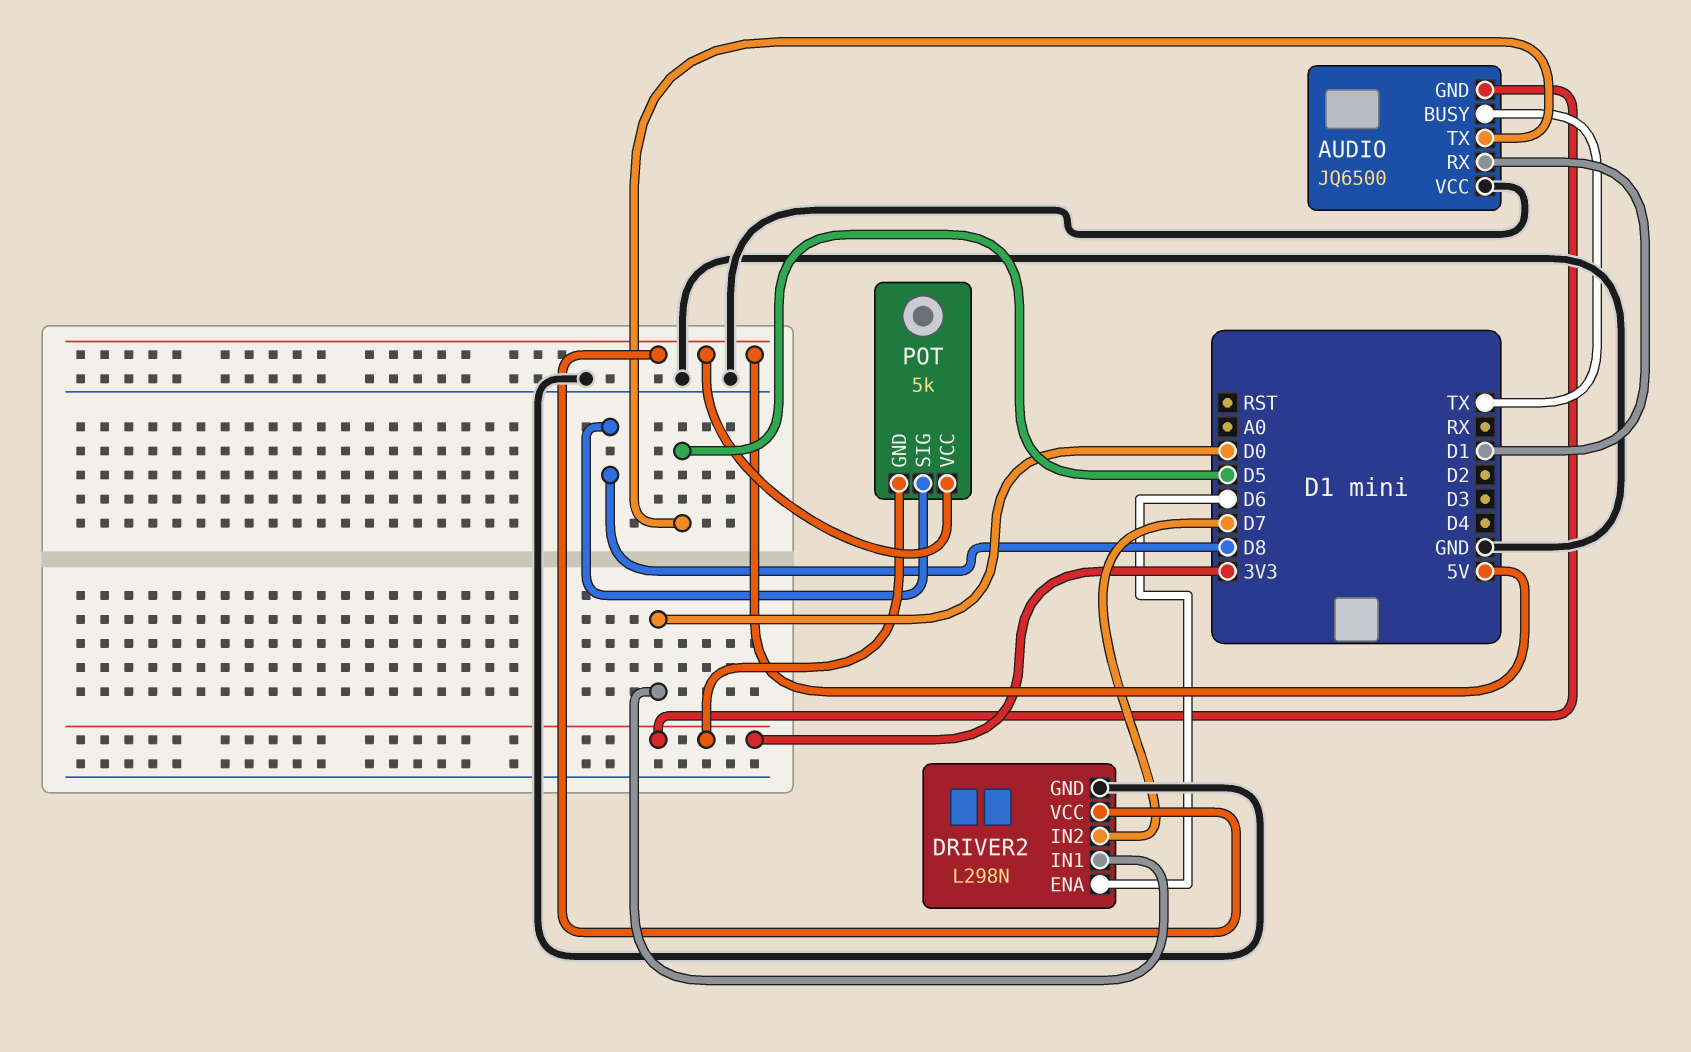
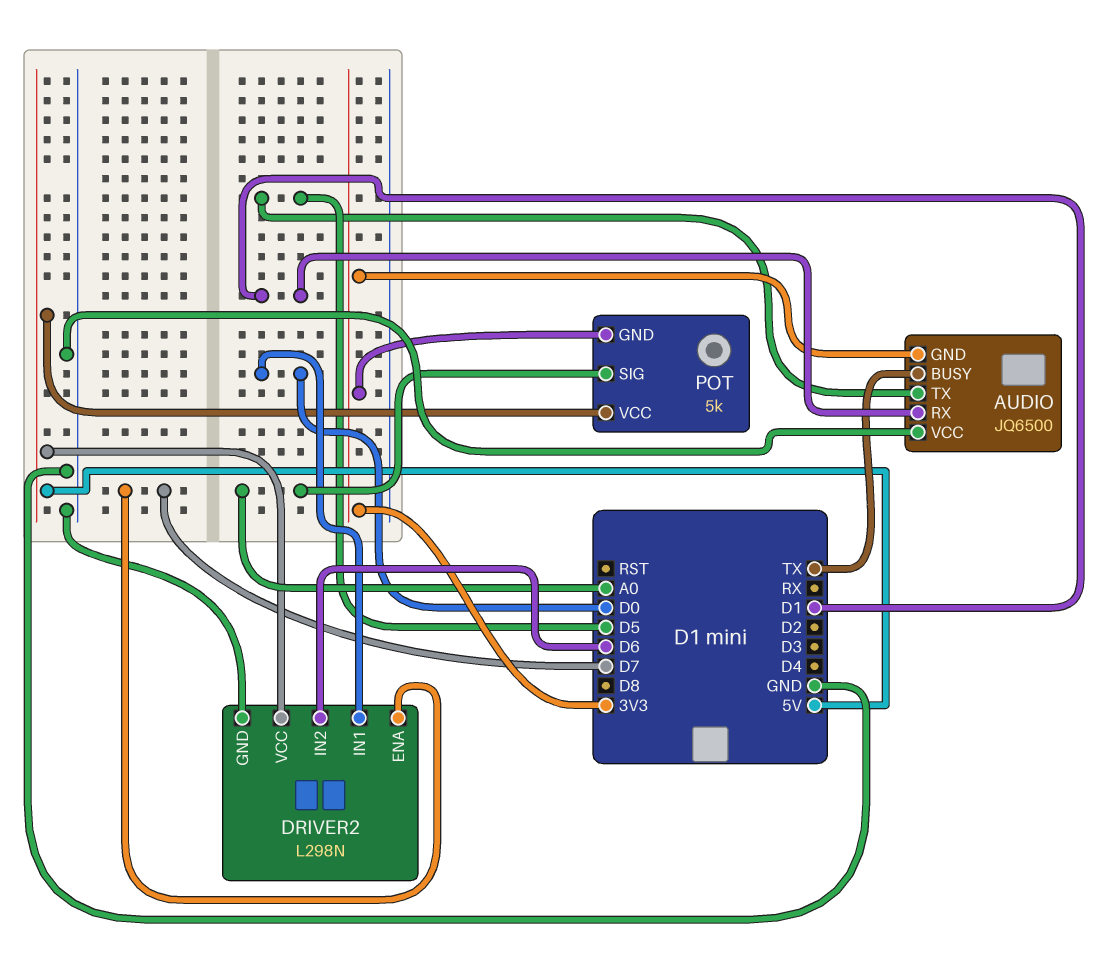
DRIVER2 pin ENA: D6 -> D7
DRIVER2 pin IN2: D7 -> D6
POT pin SIG: D8 -> A0

